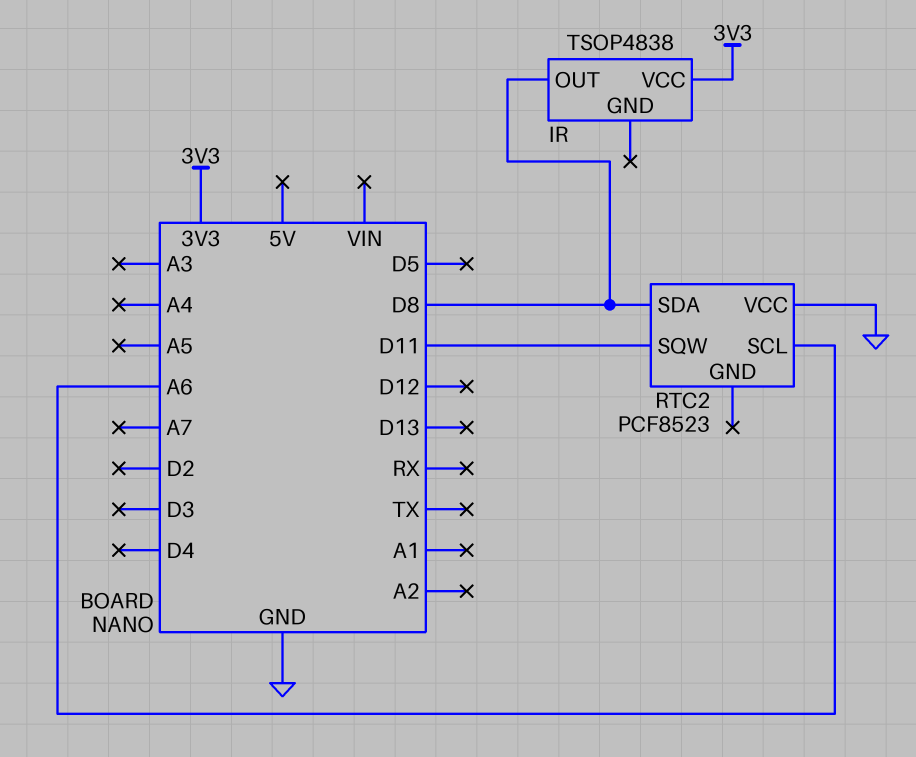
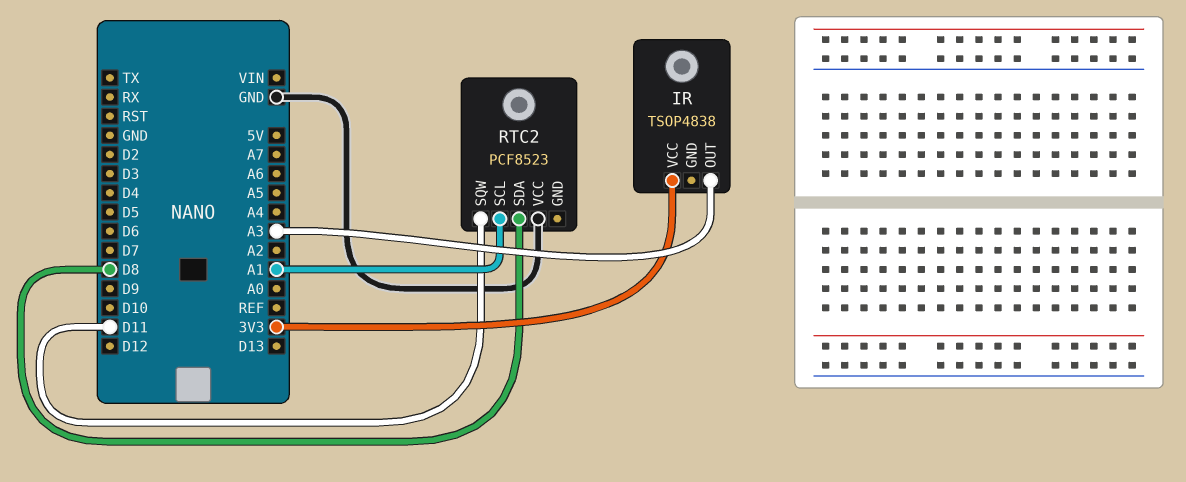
IR pin OUT: D8 -> A3
RTC2 pin SCL: A6 -> A1

